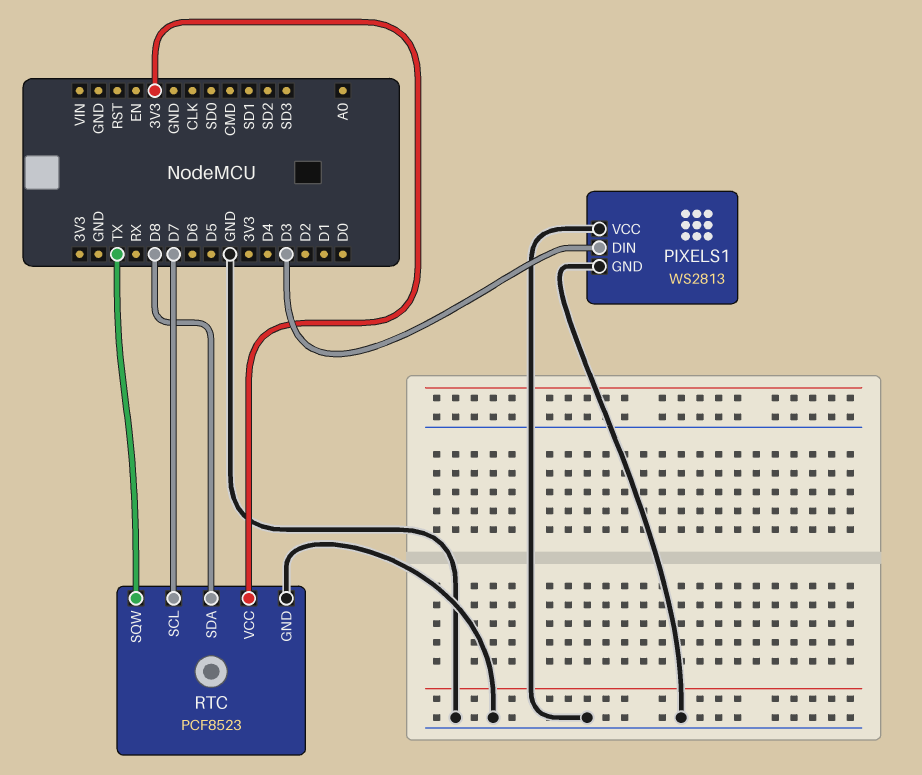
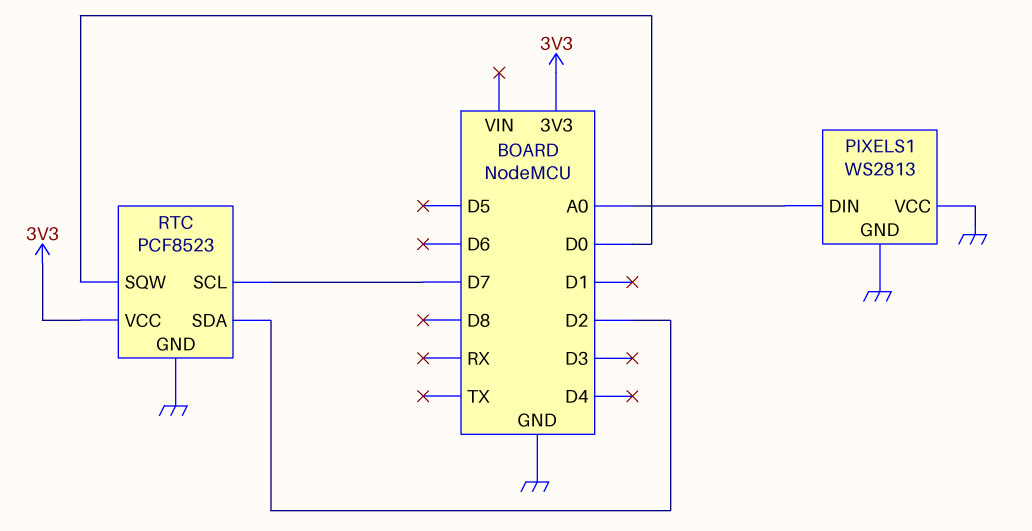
PIXELS1 pin DIN: D3 -> A0
RTC pin SDA: D8 -> D2
RTC pin SQW: TX -> D0

